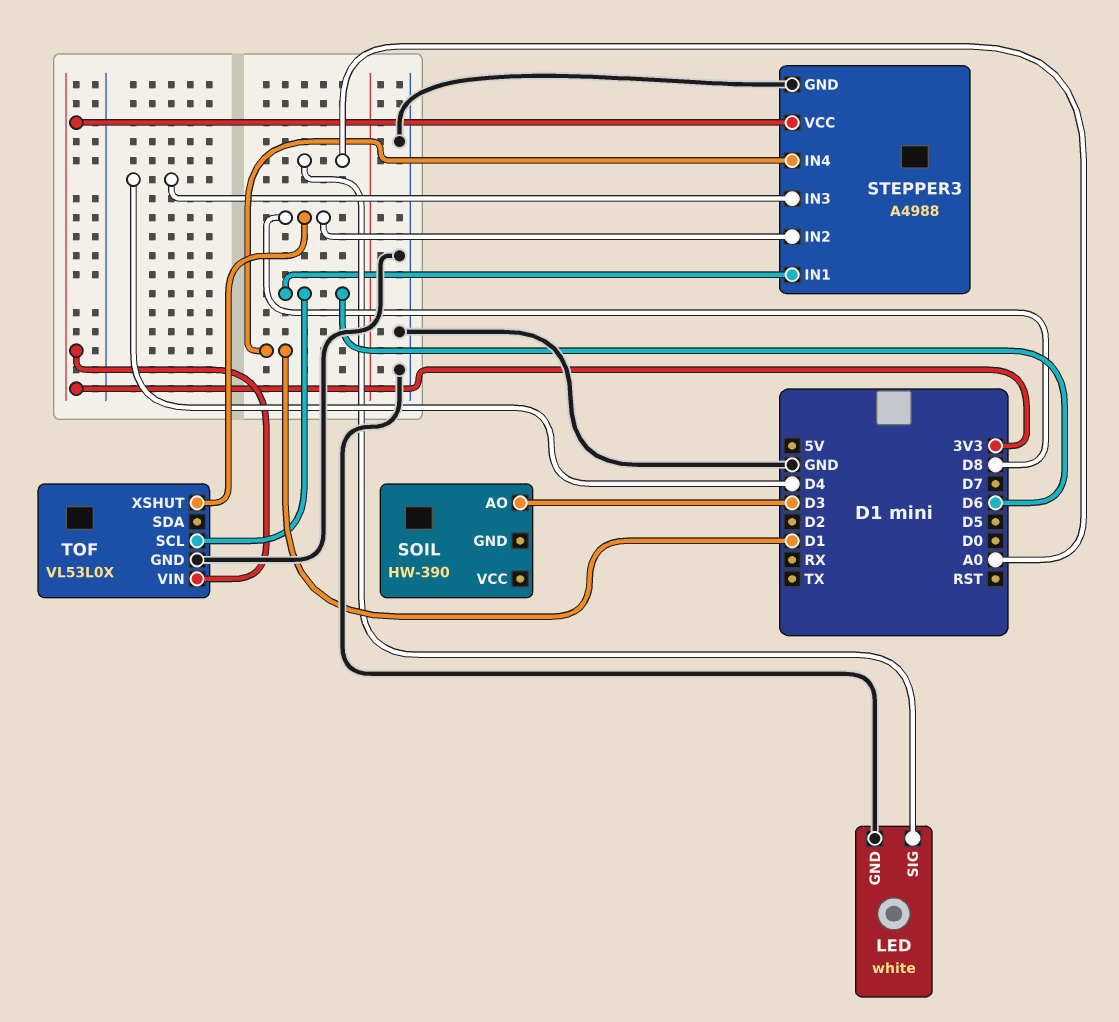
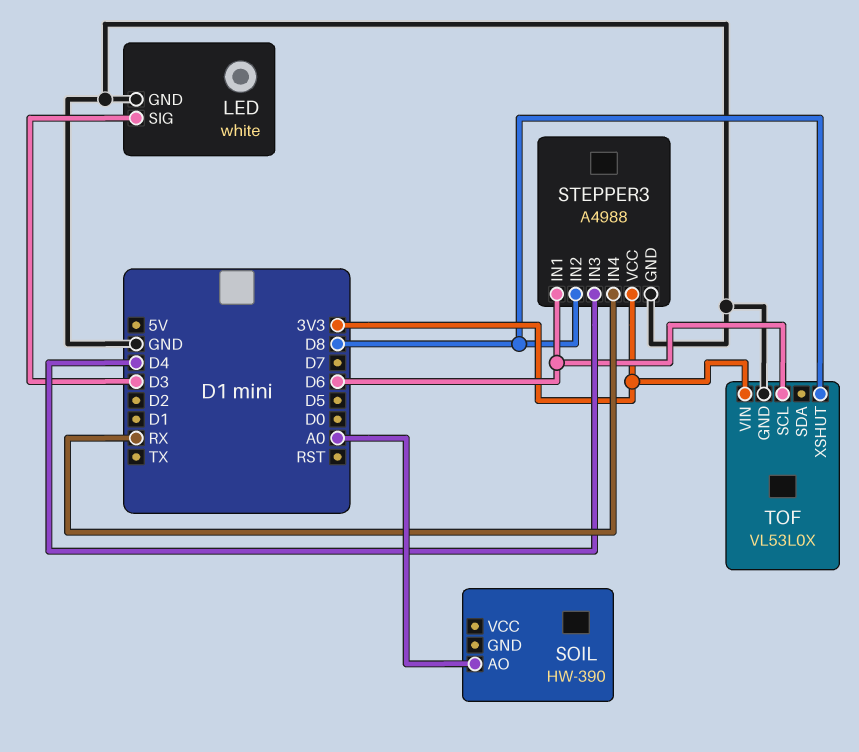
LED pin SIG: A0 -> D3
SOIL pin AO: D3 -> A0
STEPPER3 pin IN4: D1 -> RX

